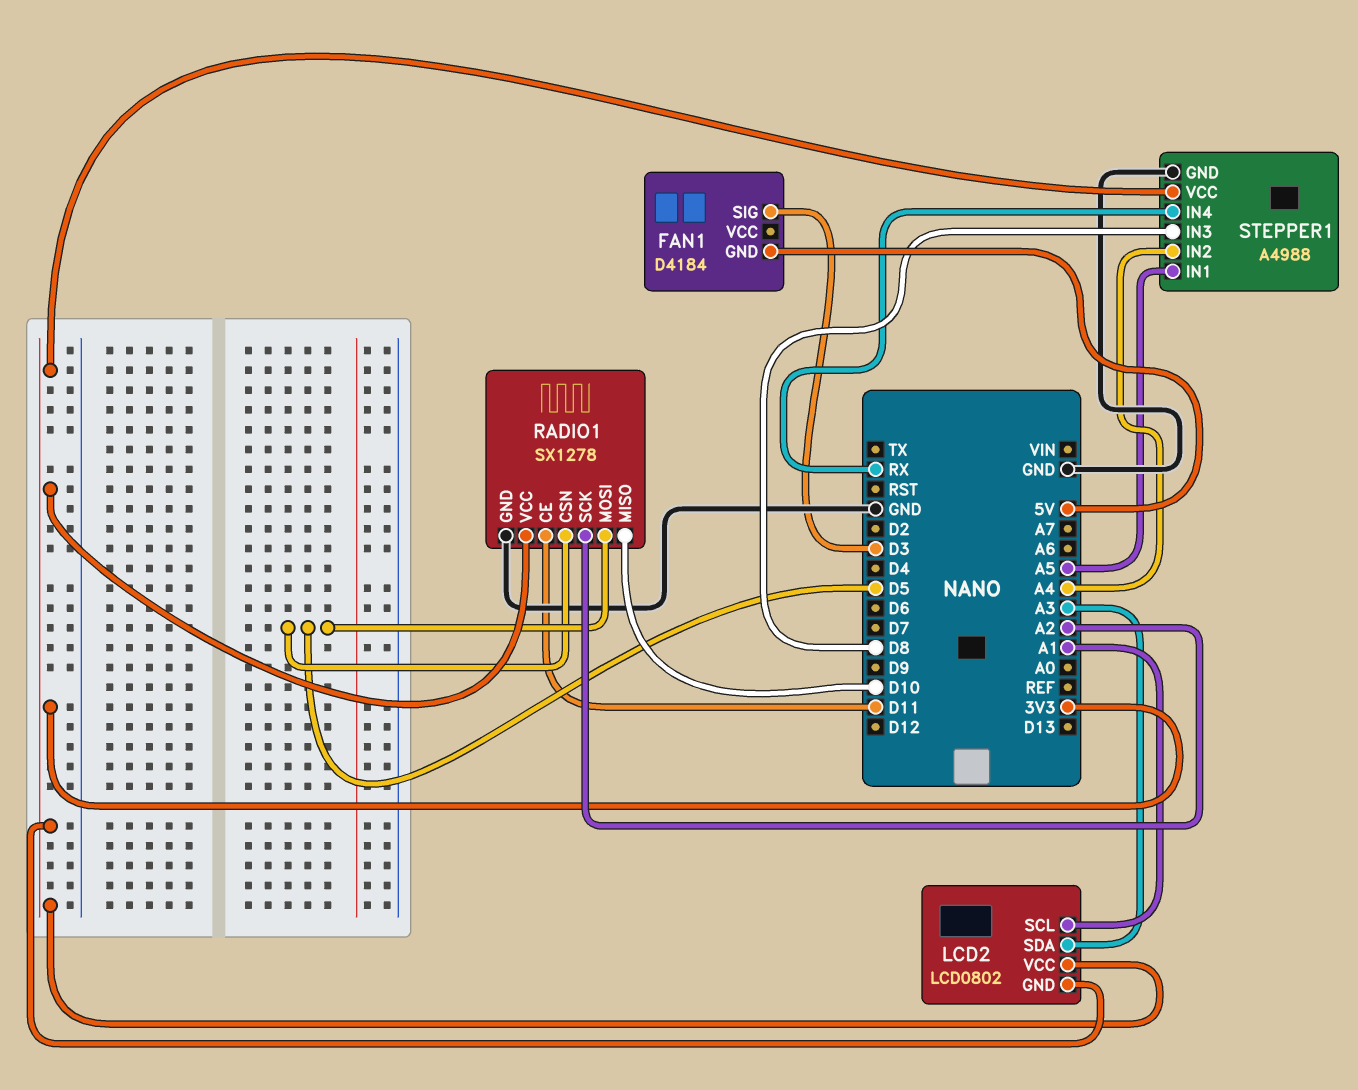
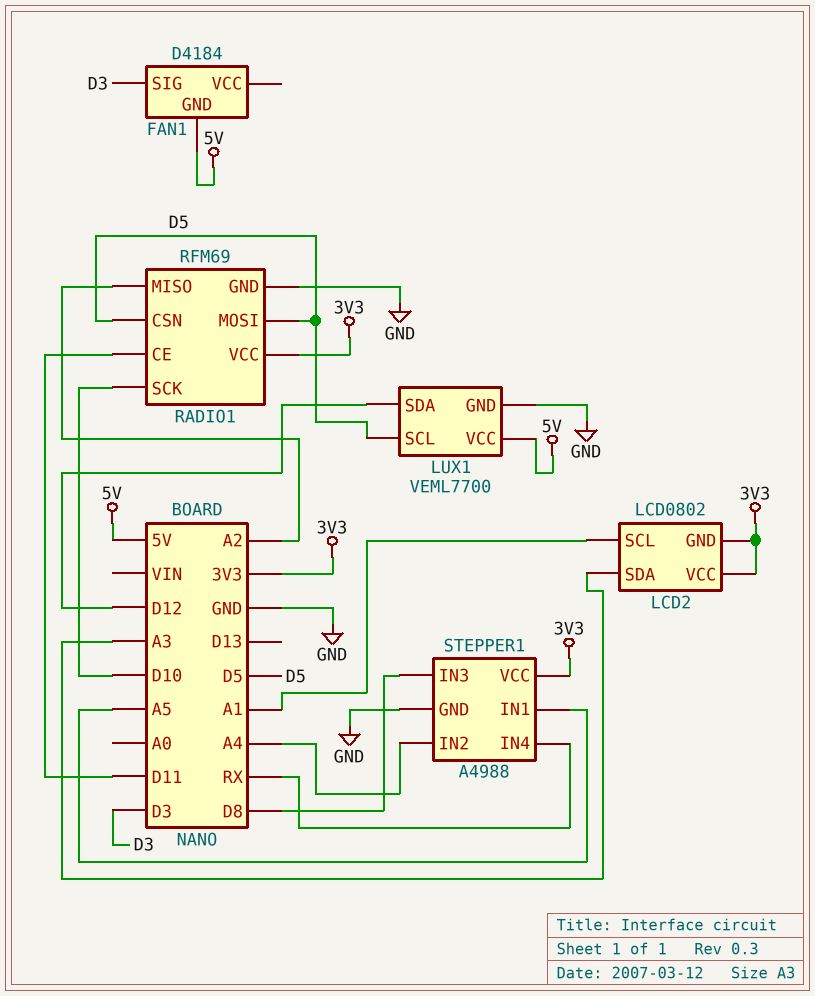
LUX1: none -> VEML7700
LUX1 pin GND: none -> GND
LUX1 pin SCL: none -> D5
LUX1 pin SDA: none -> D12
LUX1 pin VCC: none -> 5V
RADIO1: SX1278 -> RFM69
RADIO1 pin MISO: D10 -> A2
RADIO1 pin SCK: A2 -> D10

